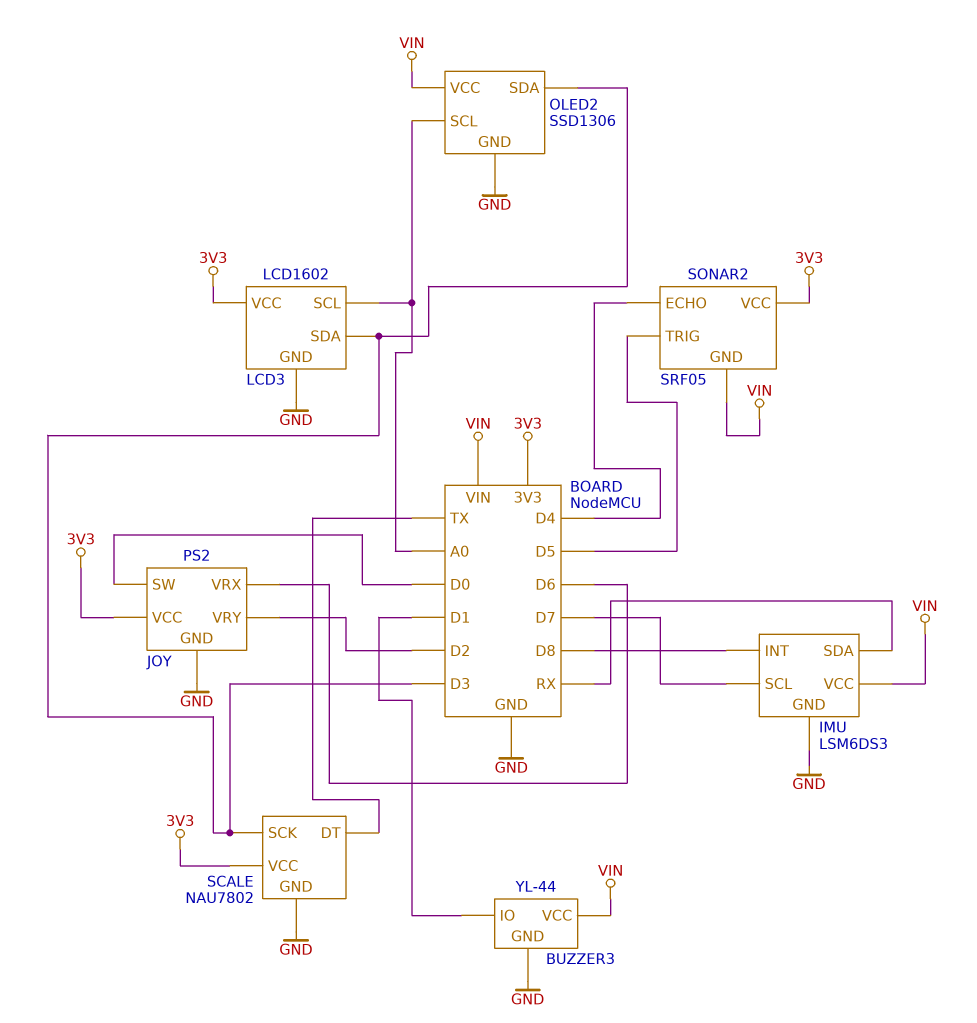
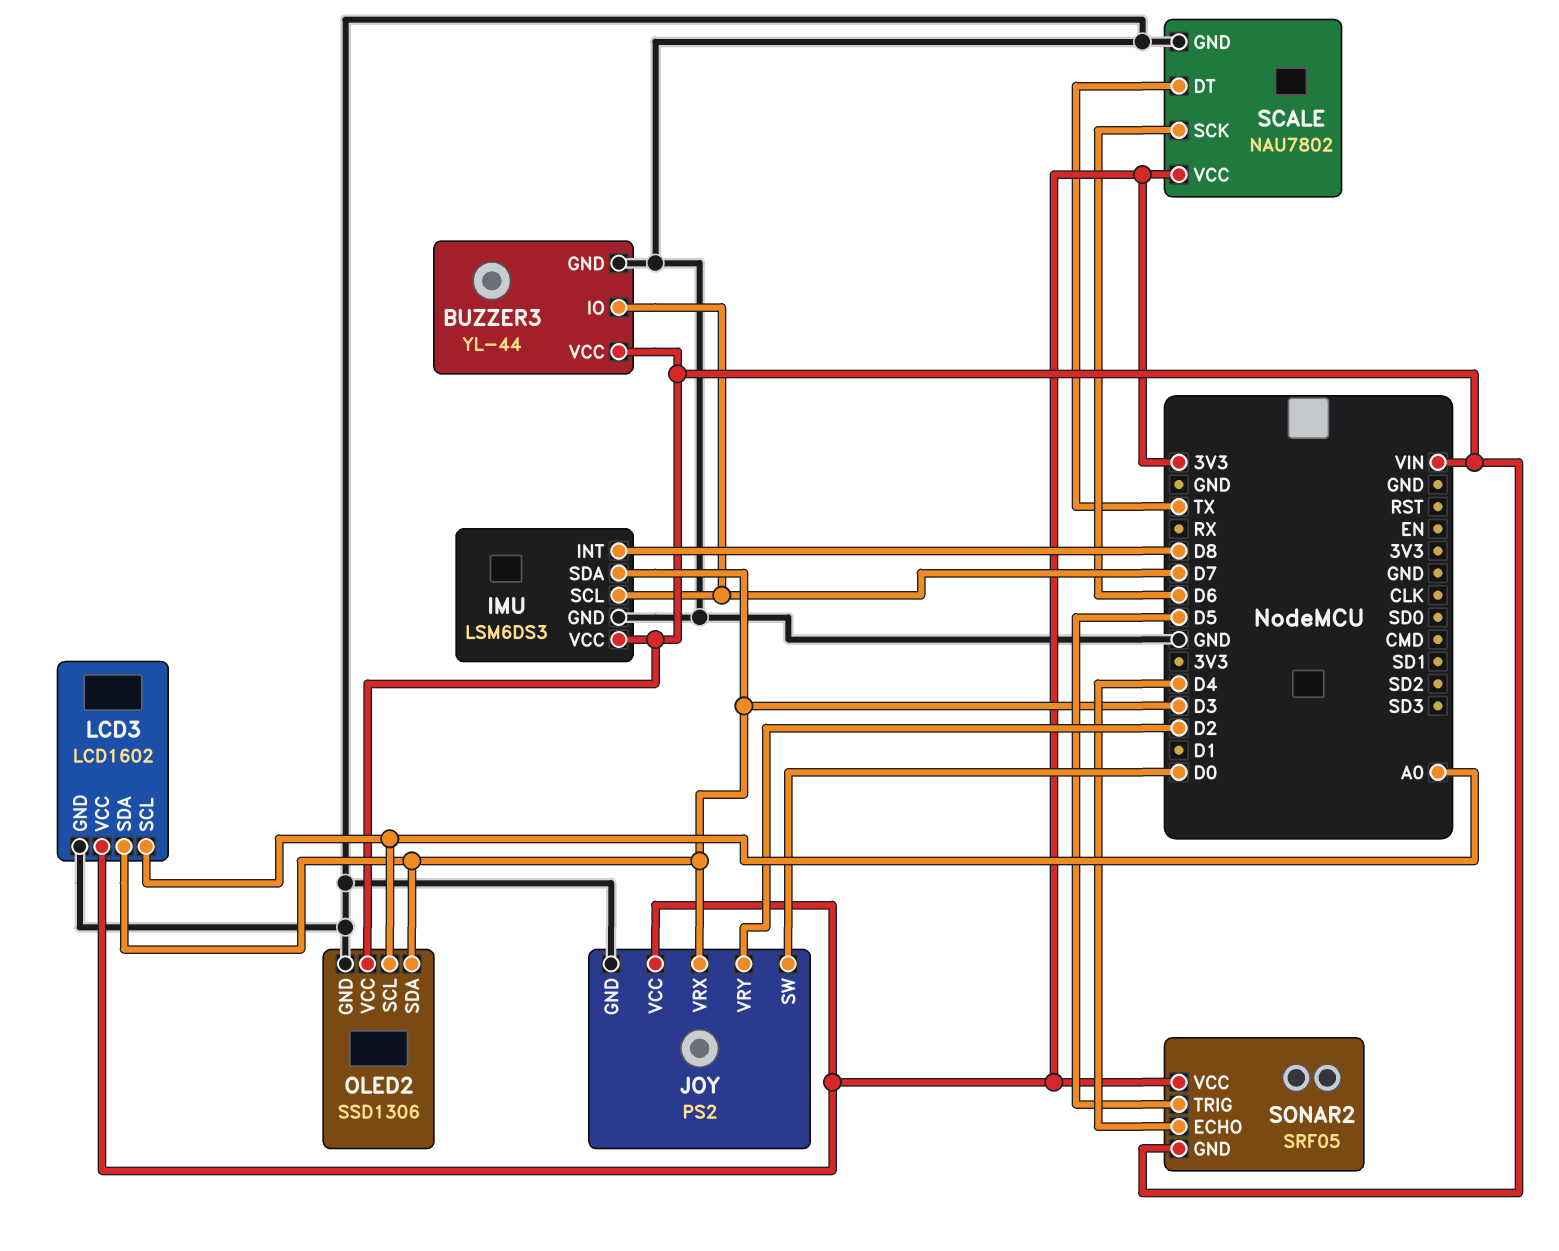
BUZZER3 pin IO: D1 -> D7
IMU pin SDA: RX -> D3
JOY pin VRX: D6 -> D3
SCALE pin SCK: D3 -> D6

